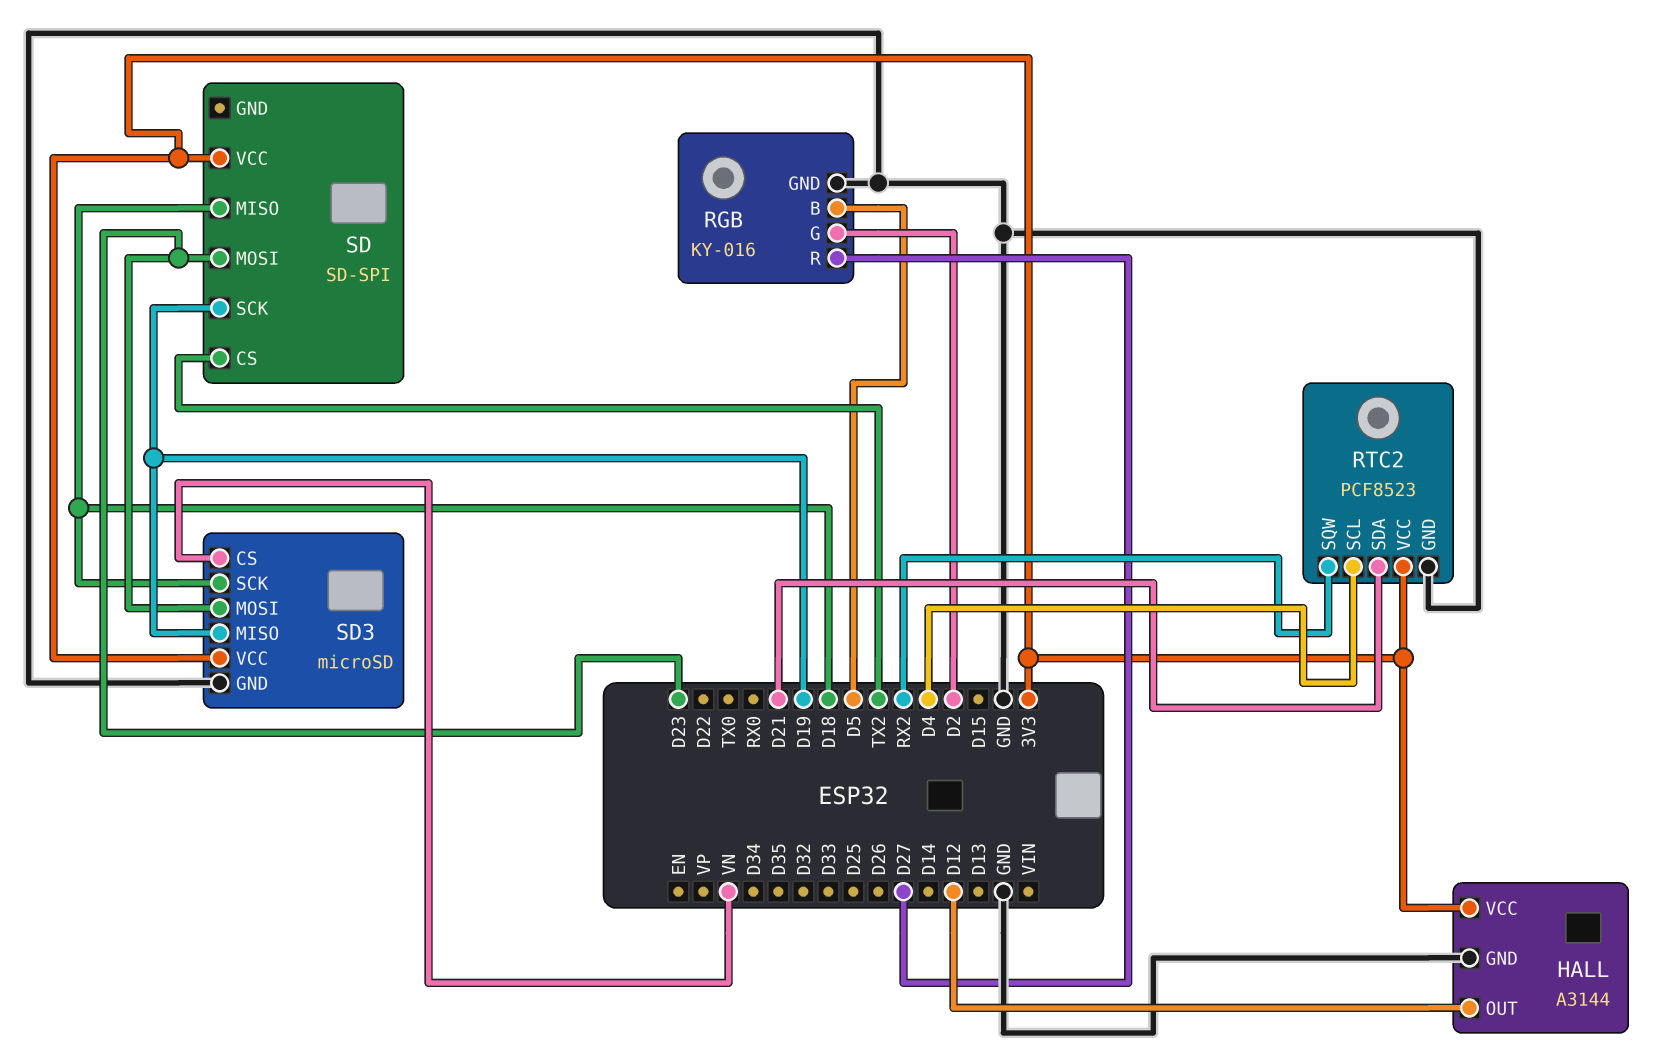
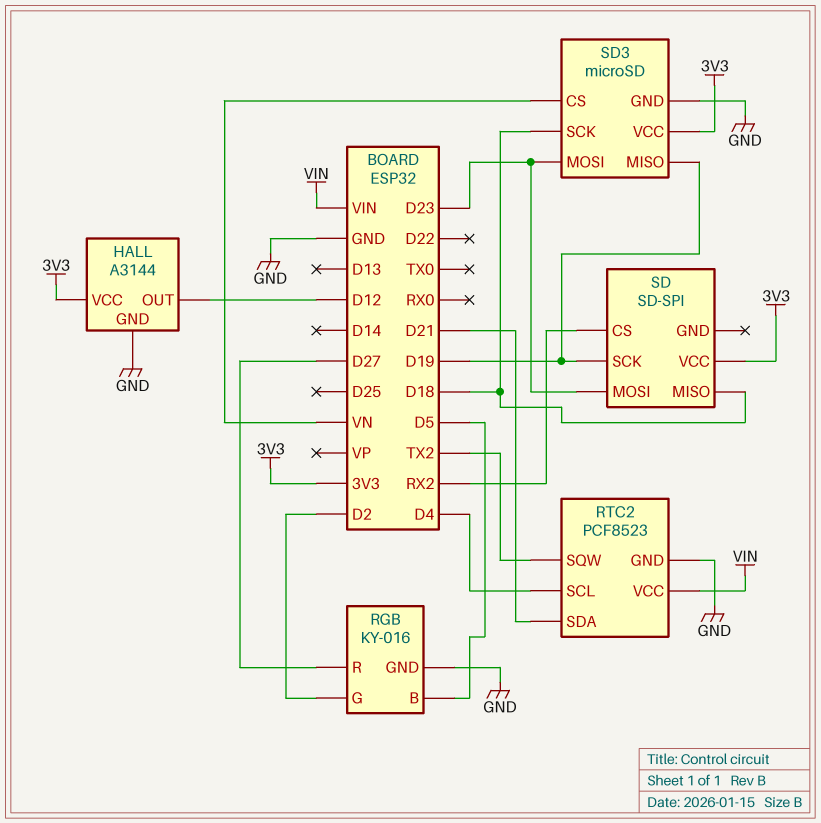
RTC2 pin SQW: RX2 -> TX2
RTC2 pin VCC: 3V3 -> VIN
SD pin CS: TX2 -> RX2

